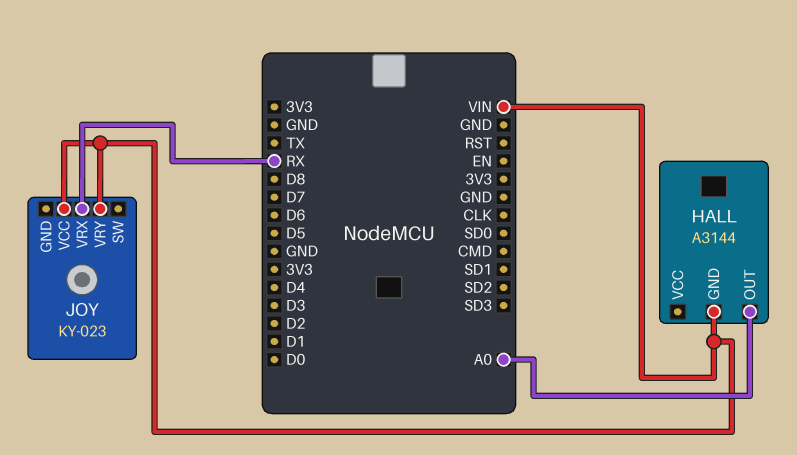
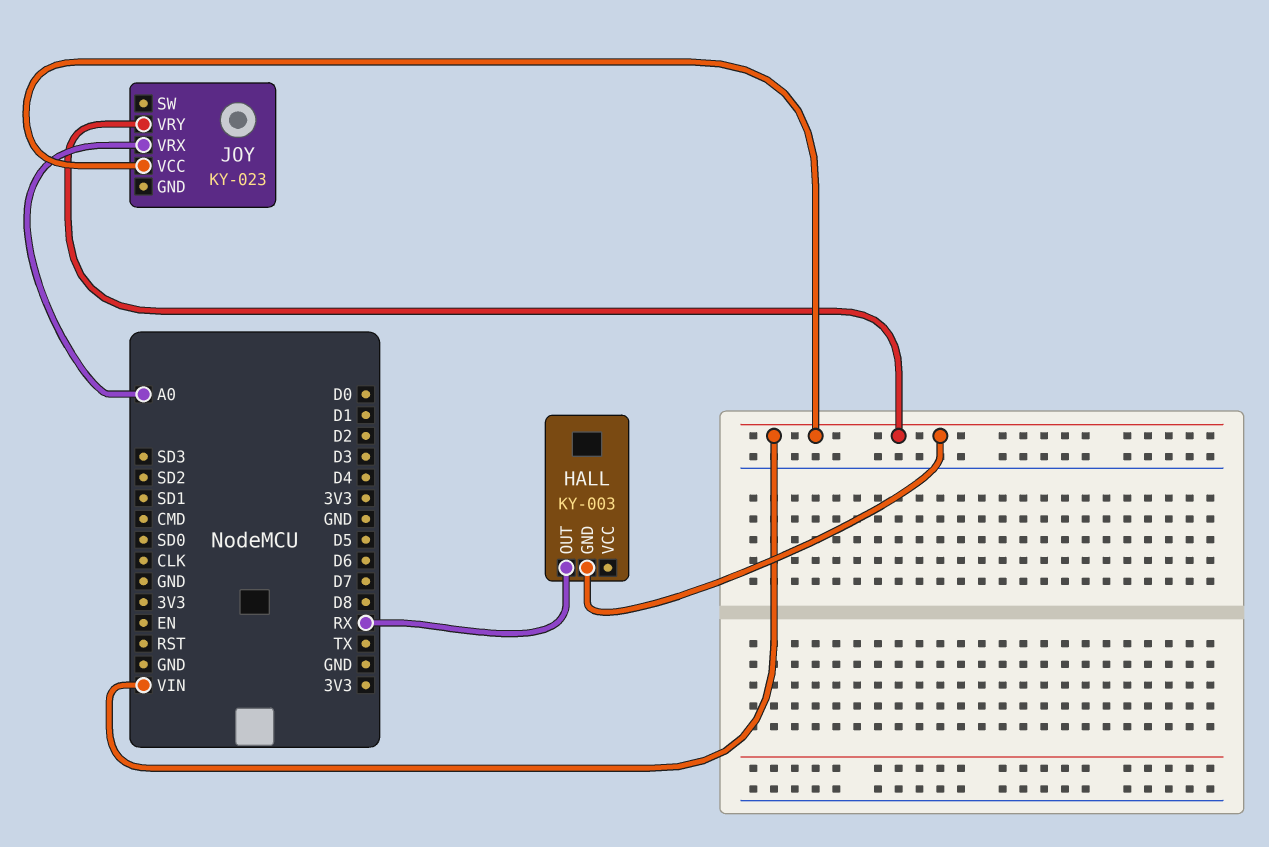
HALL: A3144 -> KY-003
HALL pin OUT: A0 -> RX
JOY pin VRX: RX -> A0

